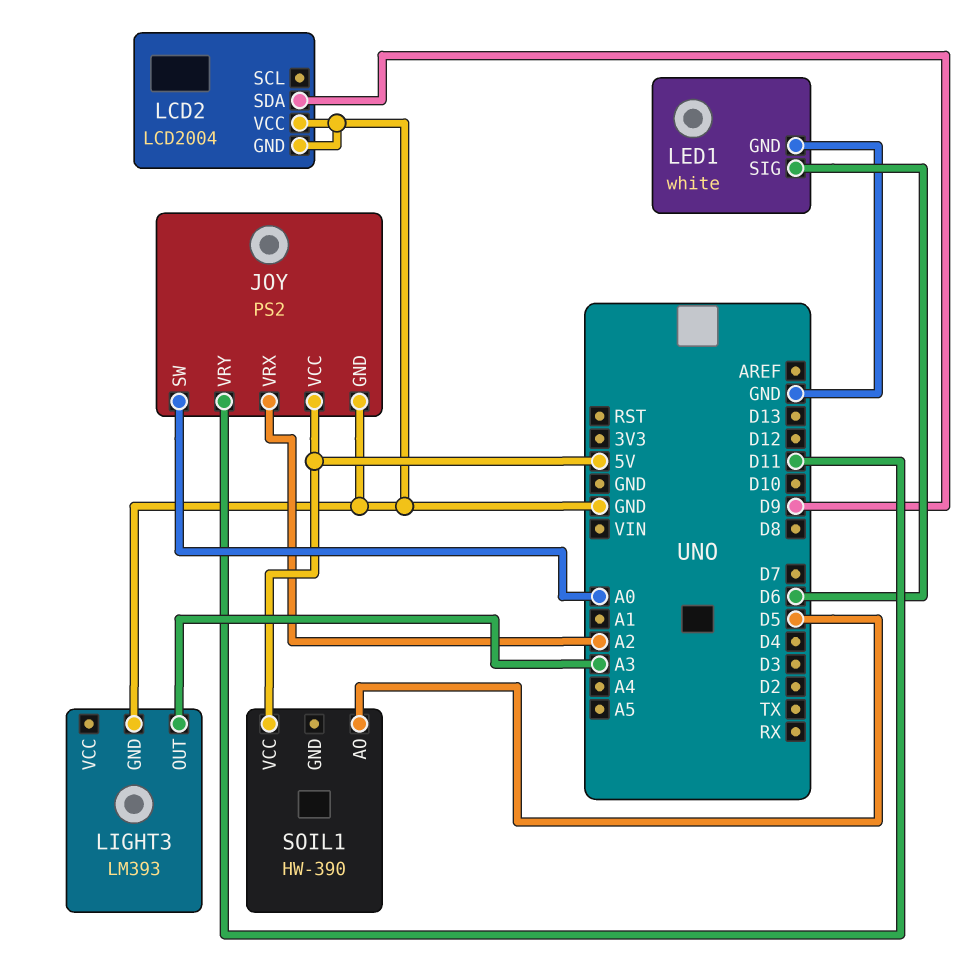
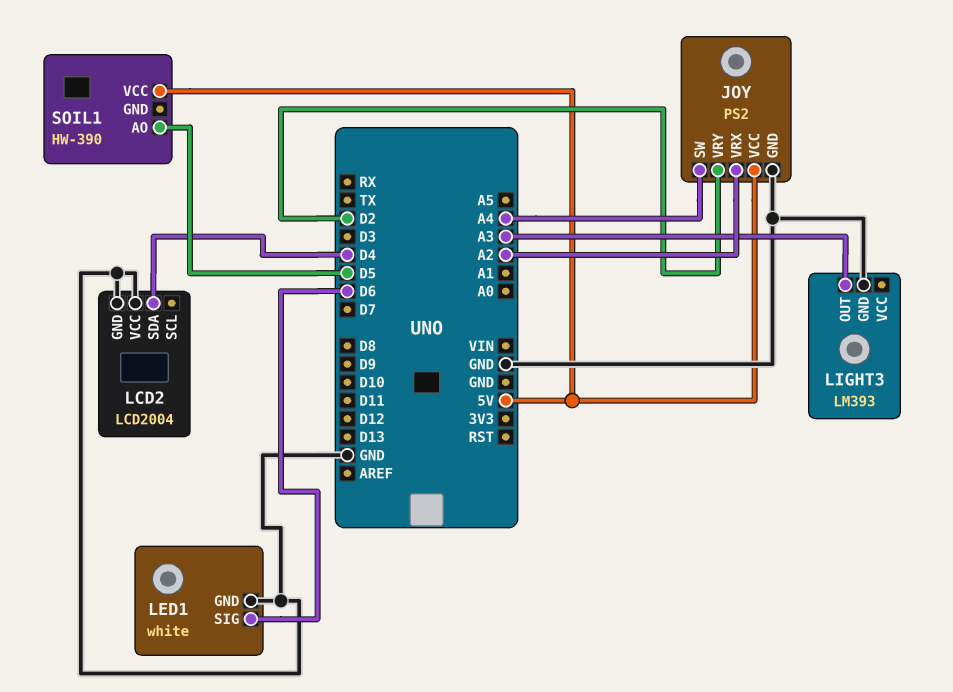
JOY pin SW: A0 -> A4
JOY pin VRY: D11 -> D2
LCD2 pin SDA: D9 -> D4

